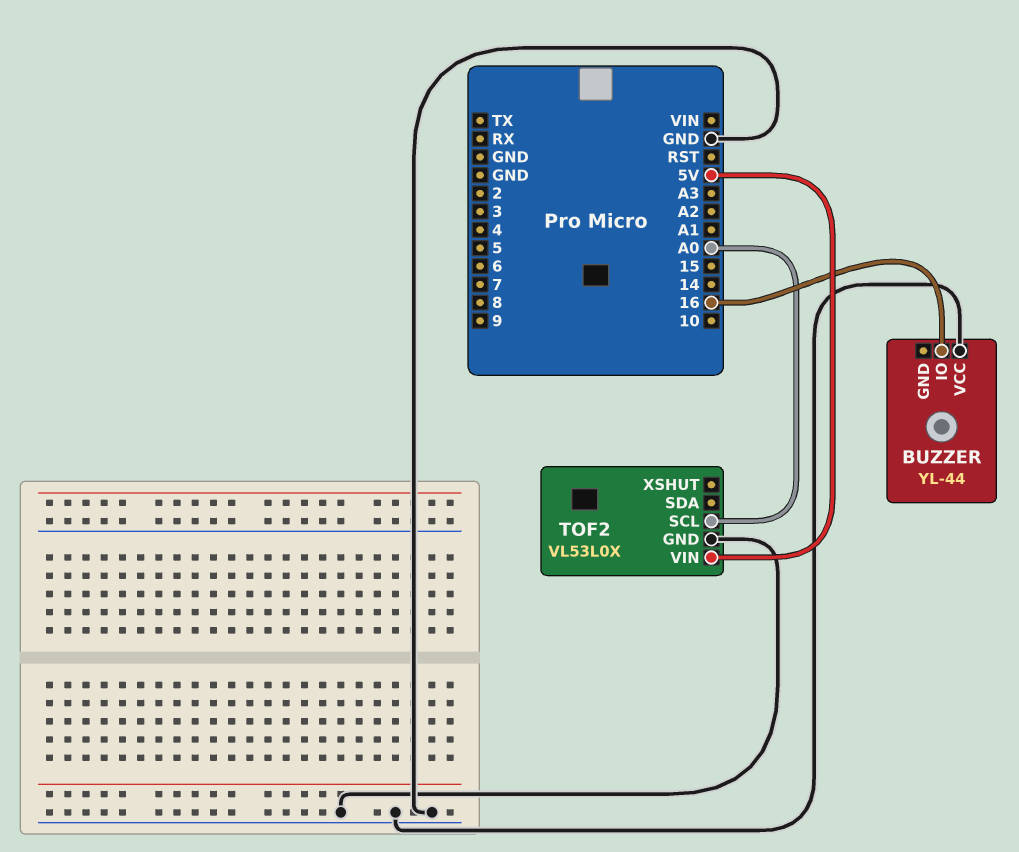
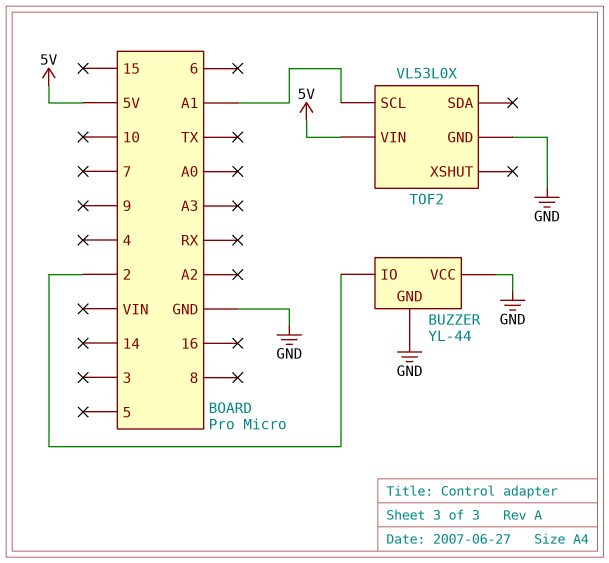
BUZZER pin GND: none -> GND
BUZZER pin IO: 16 -> 2
TOF2 pin SCL: A0 -> A1

